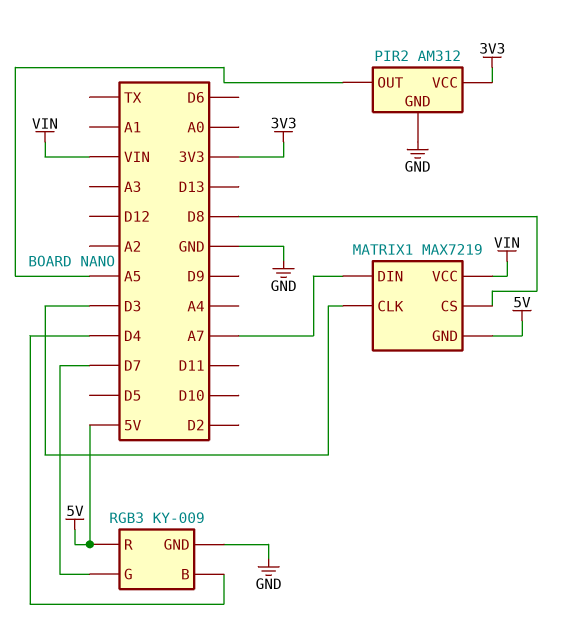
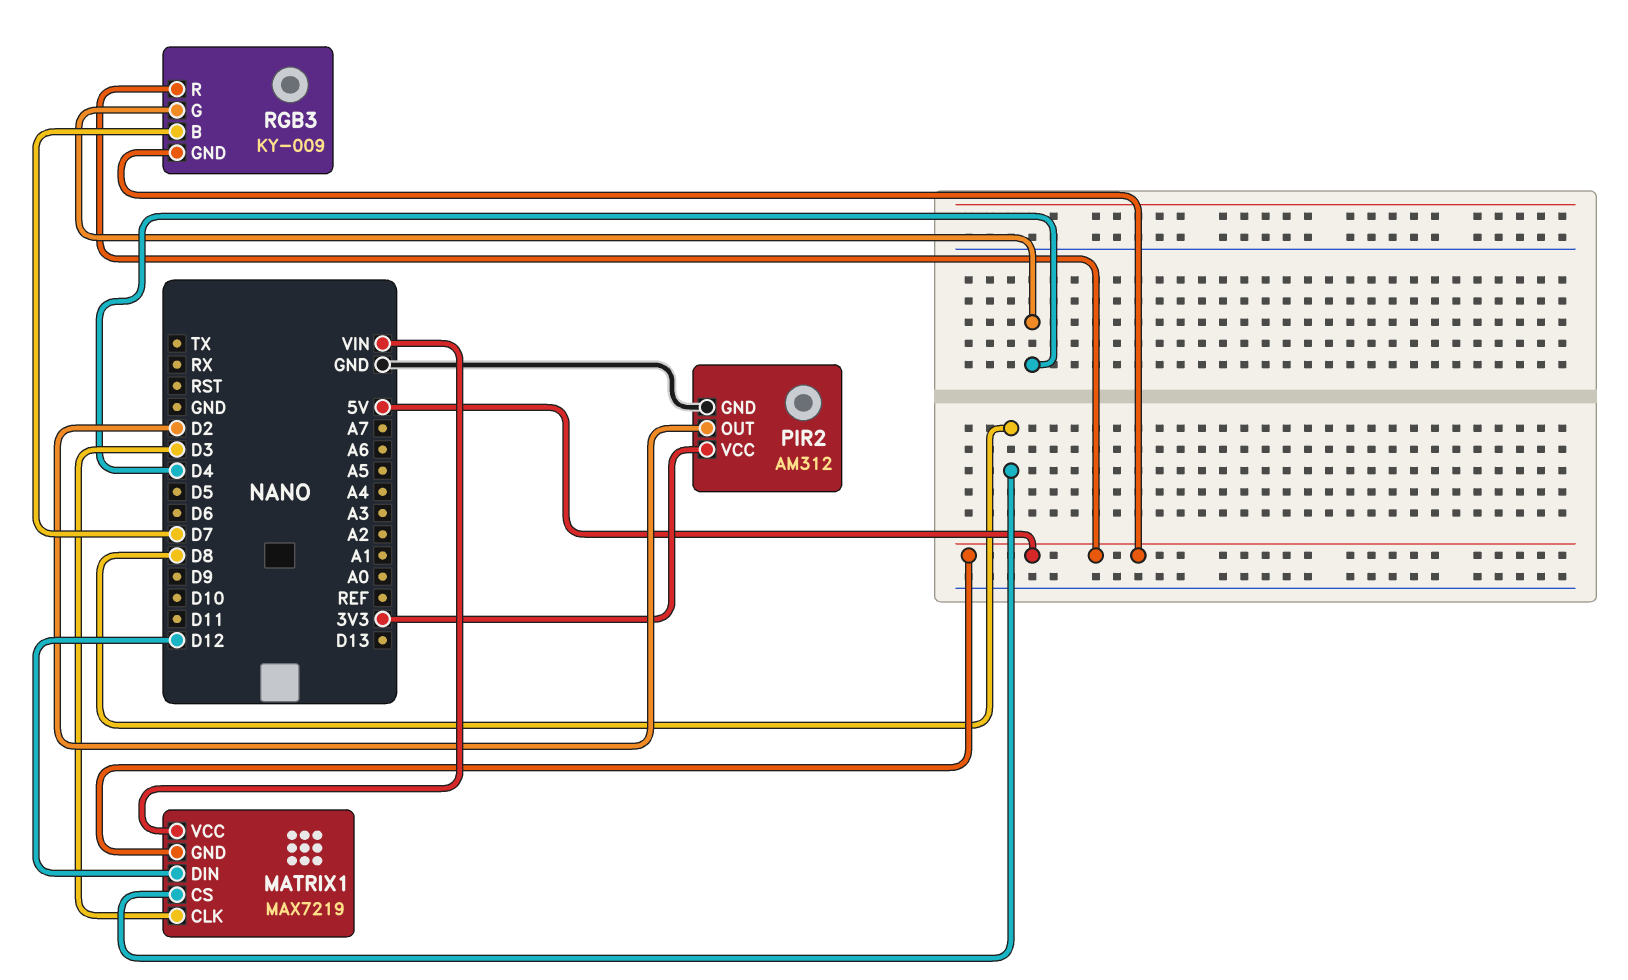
MATRIX1 pin DIN: A7 -> D12
PIR2 pin OUT: A5 -> D2
RGB3 pin B: D4 -> D7
RGB3 pin G: D7 -> D4
RGB3 pin GND: GND -> 5V

